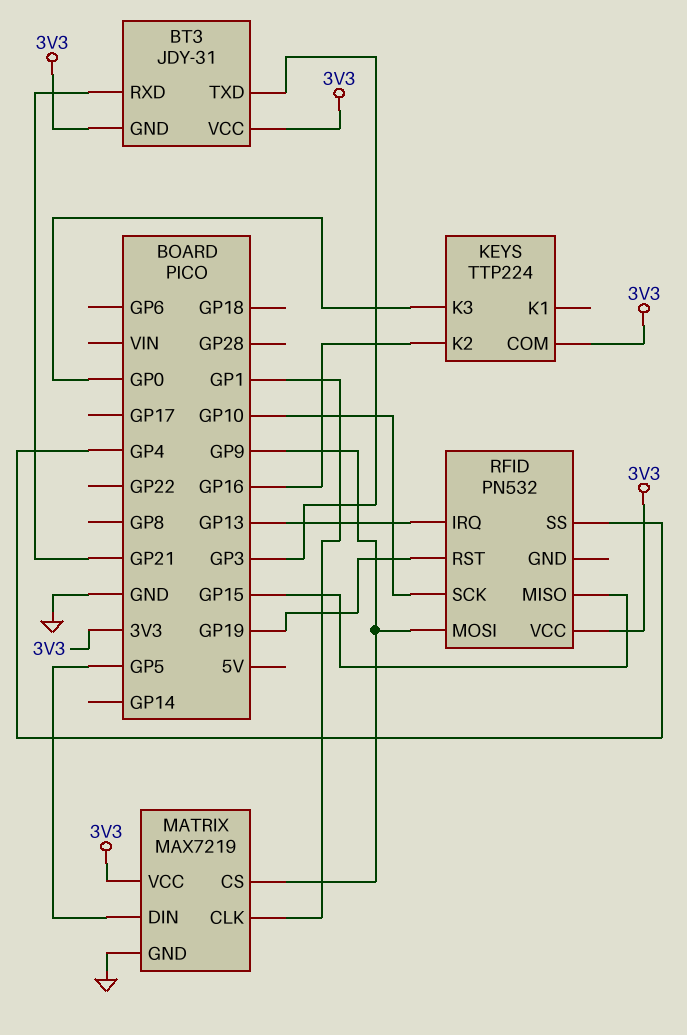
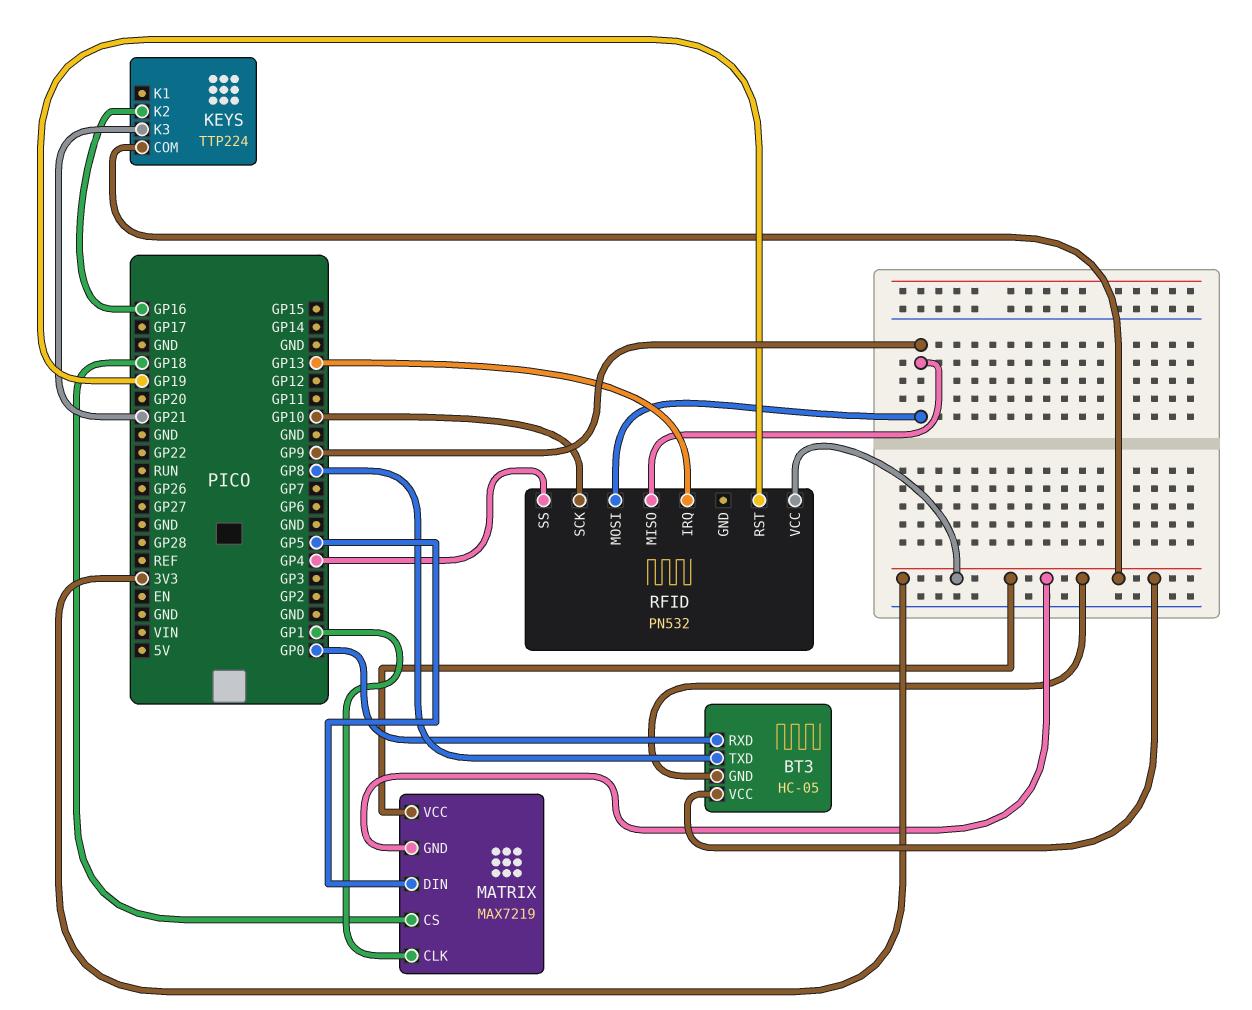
BT3: JDY-31 -> HC-05
BT3 pin RXD: GP21 -> GP0
BT3 pin TXD: GP3 -> GP8
KEYS pin K3: GP0 -> GP21
MATRIX pin CS: GP9 -> GP18
MATRIX pin GND: GND -> 3V3
RFID pin MISO: GP15 -> GP9

